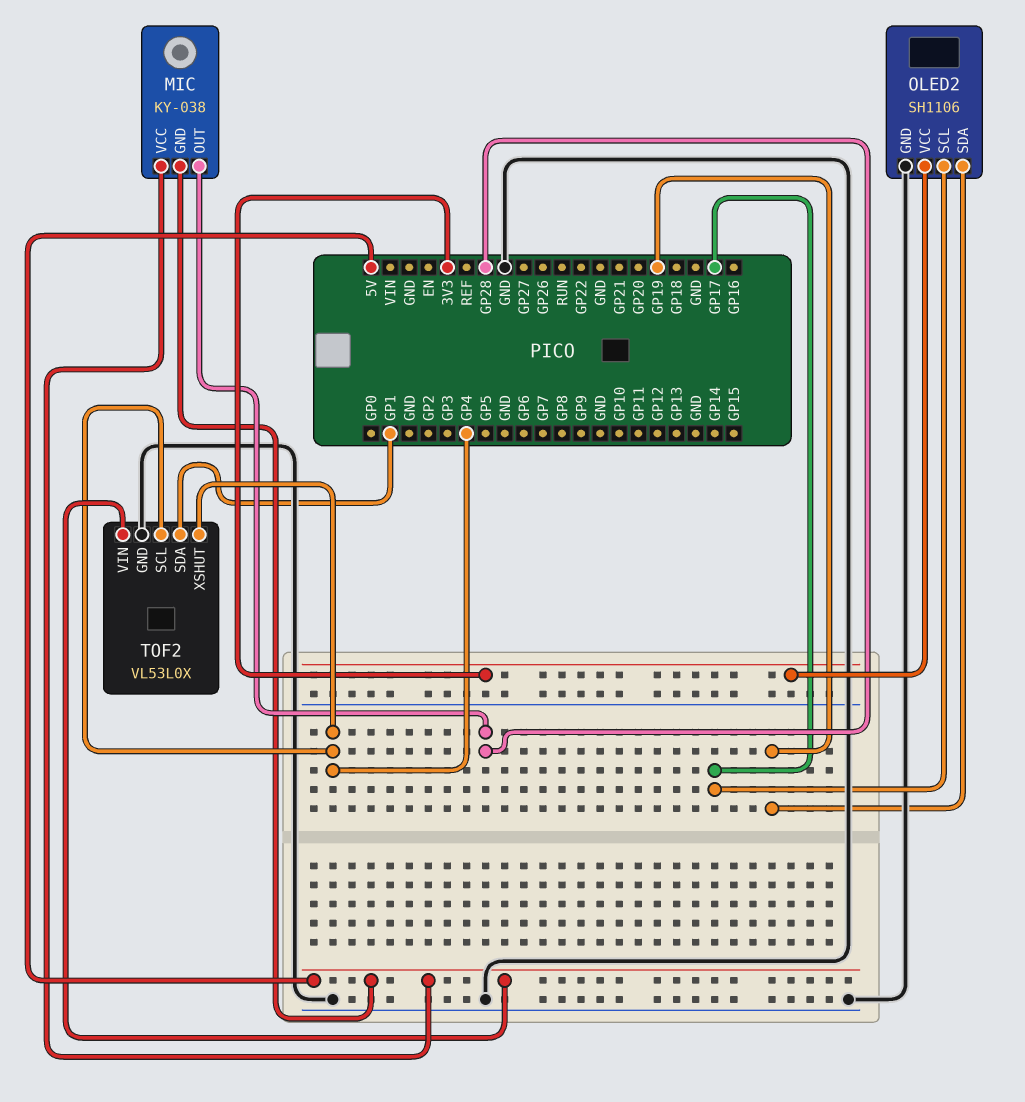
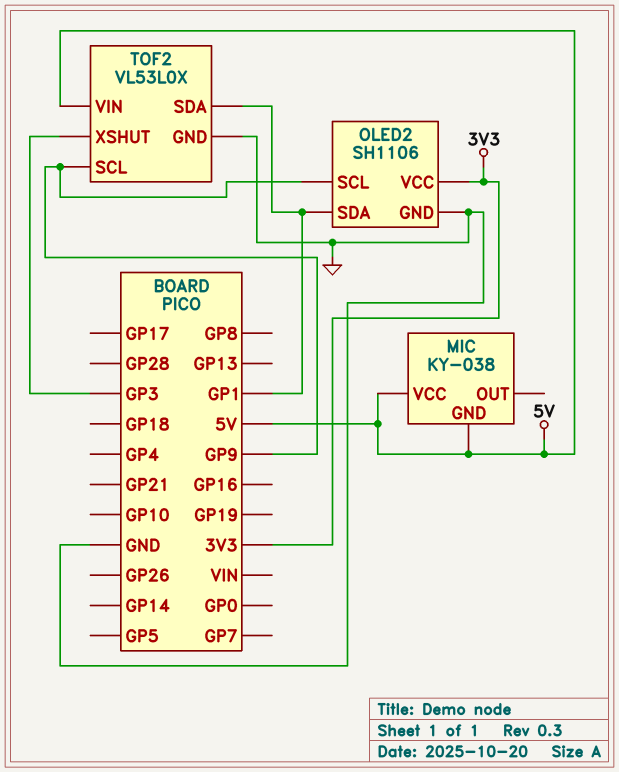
MIC pin OUT: GP28 -> none
OLED2 pin SCL: GP17 -> GP9
OLED2 pin SDA: GP19 -> GP1
TOF2 pin SCL: GP4 -> GP9
TOF2 pin XSHUT: GP4 -> GP3

